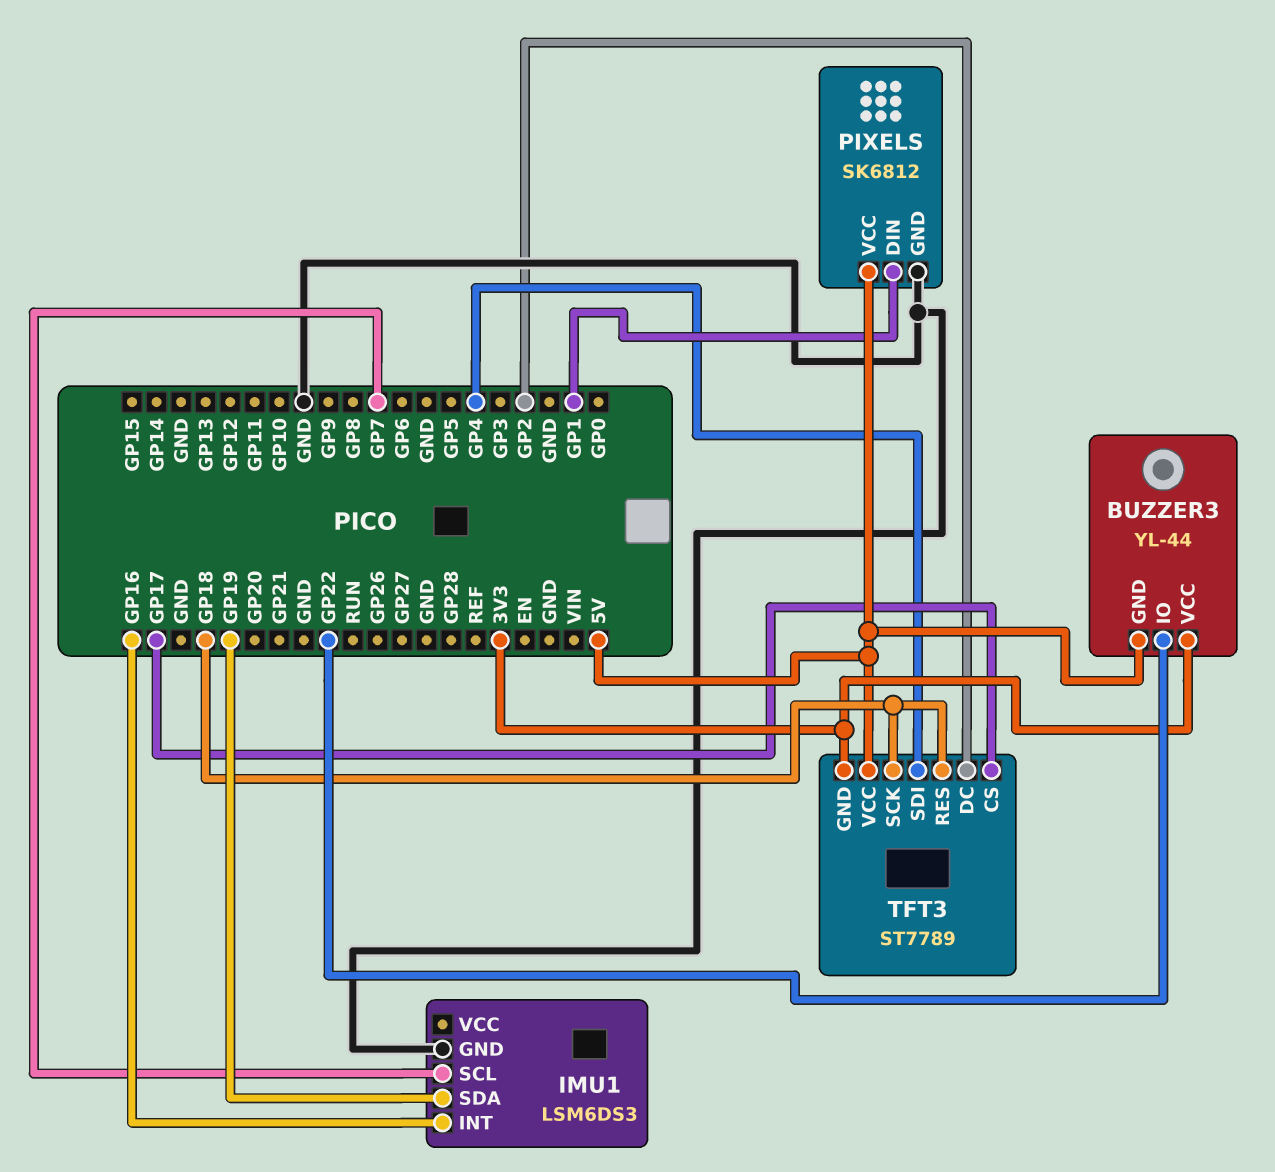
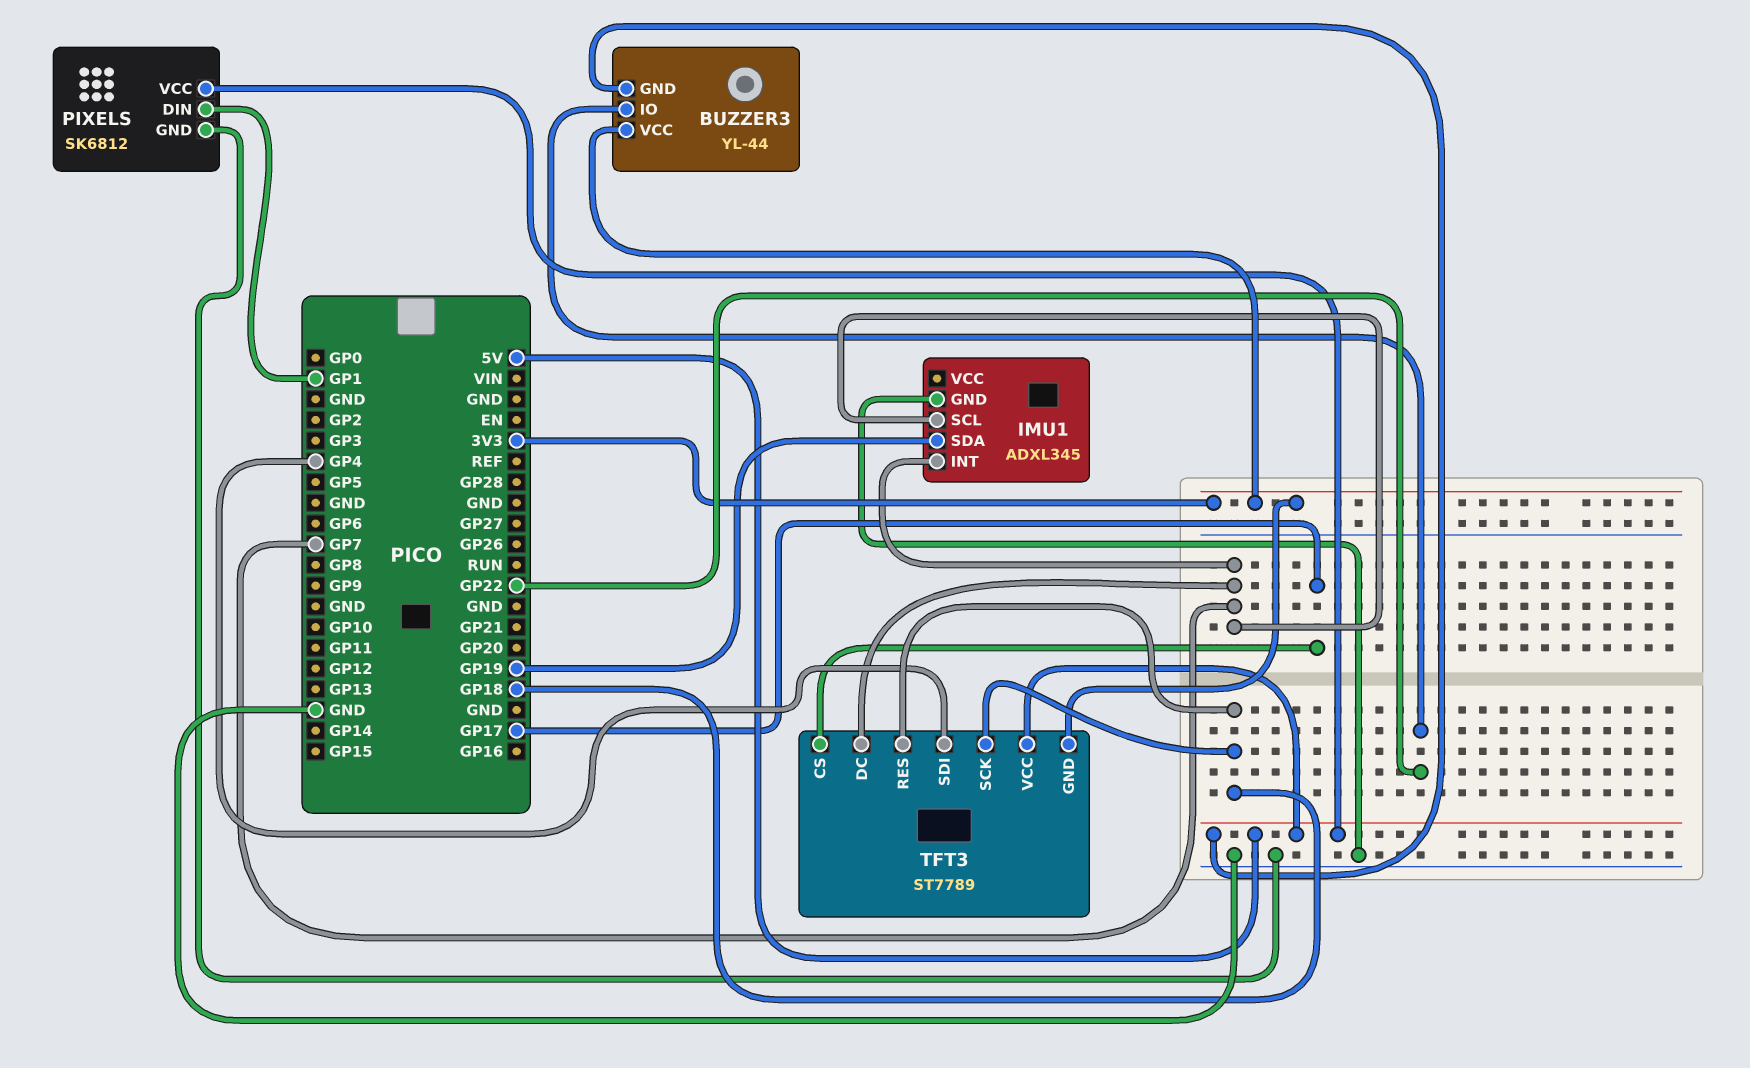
IMU1: LSM6DS3 -> ADXL345
IMU1 pin INT: GP16 -> GP7
TFT3 pin DC: GP2 -> GP7

